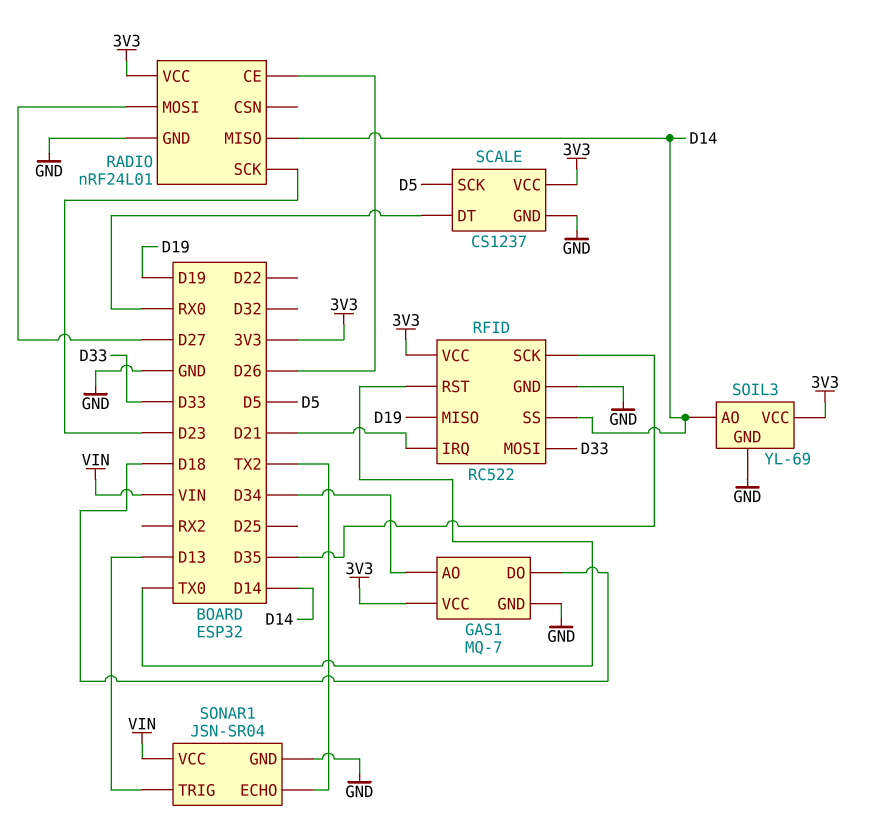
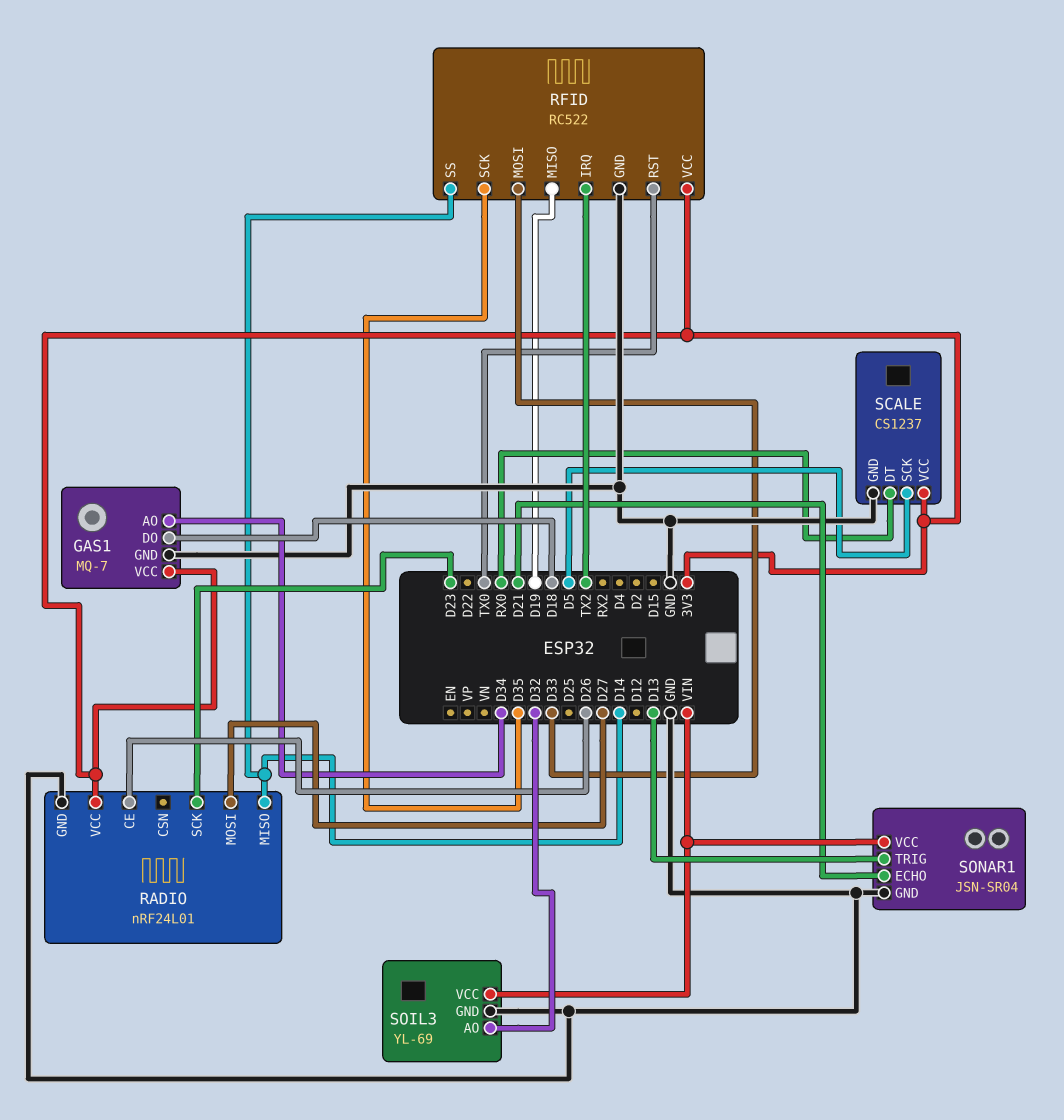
RFID pin IRQ: D21 -> TX2
SOIL3 pin AO: D14 -> D32
SOIL3 pin VCC: 3V3 -> VIN
SONAR1 pin ECHO: TX2 -> D21

